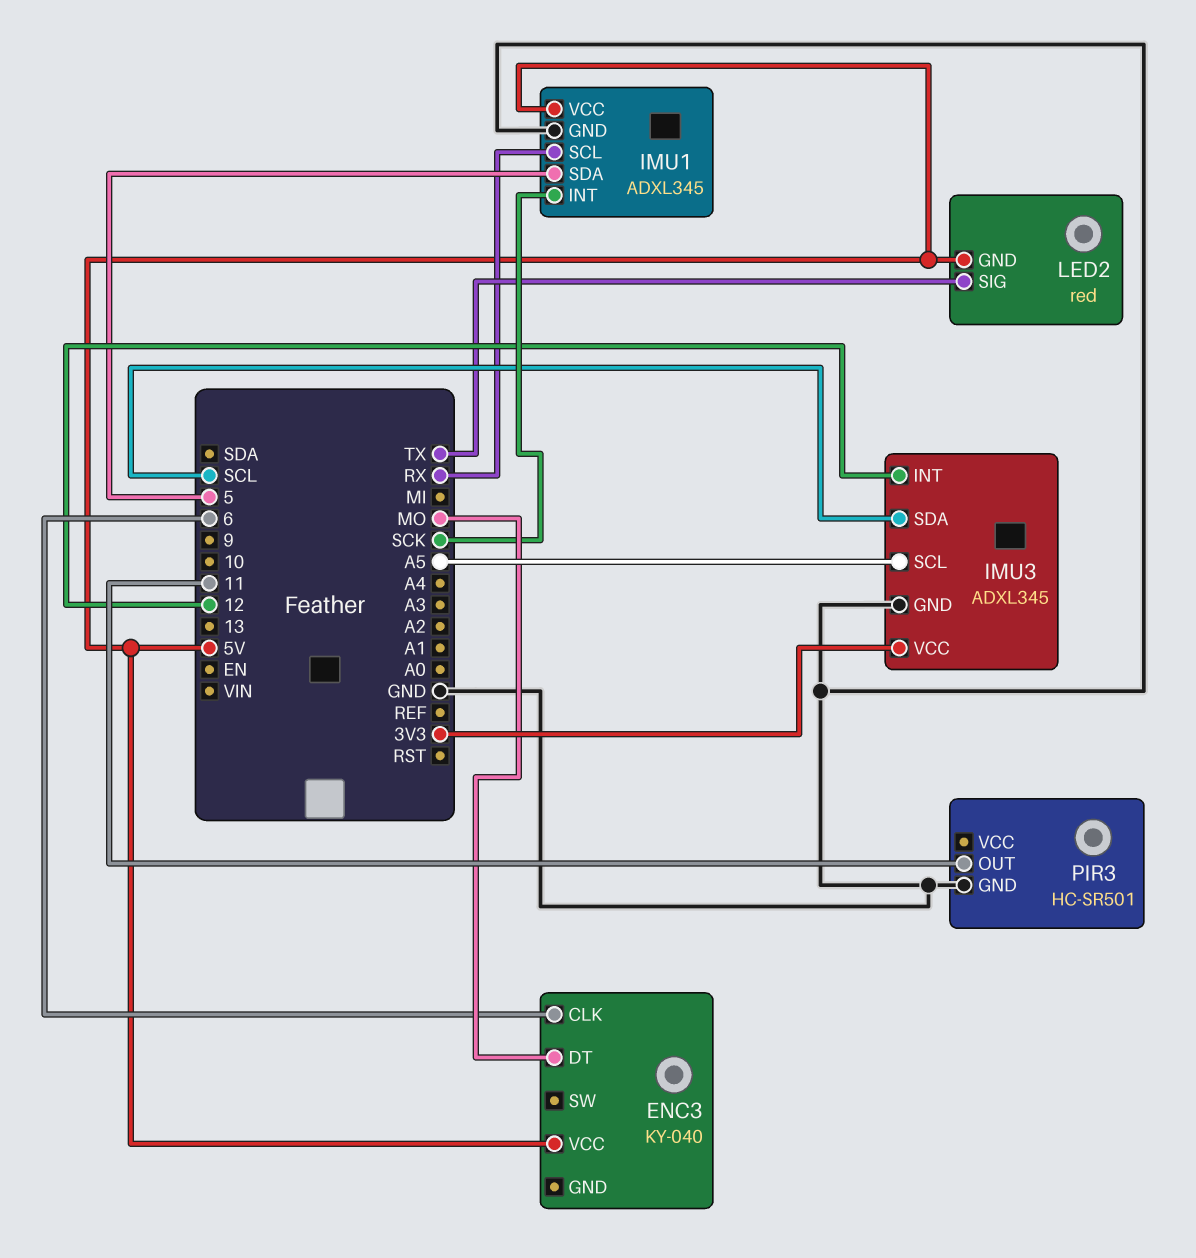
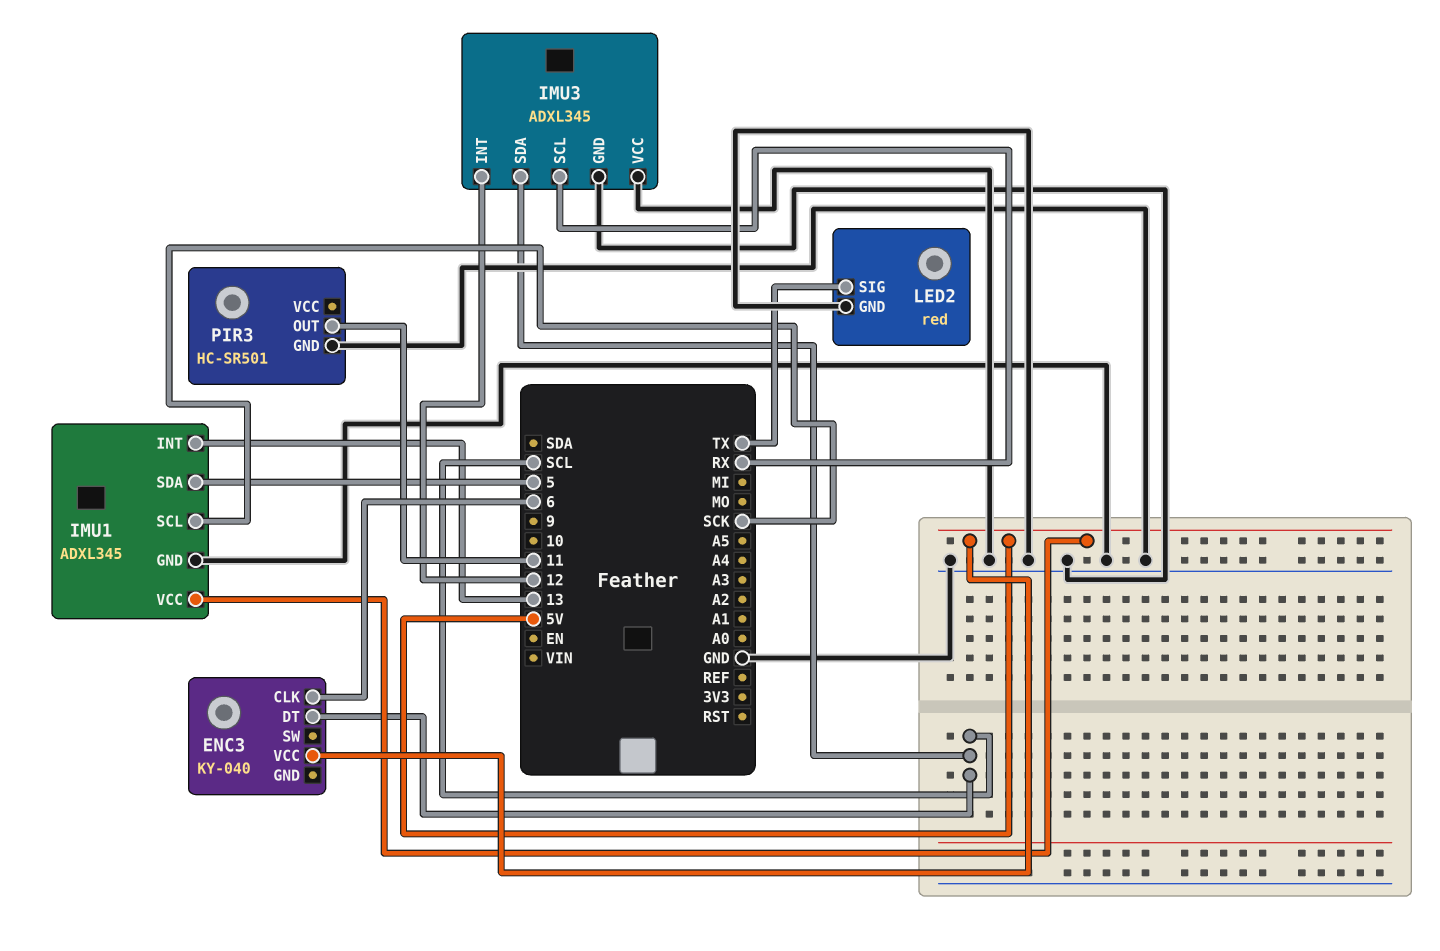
ENC3 pin DT: MO -> SCL
IMU1 pin INT: SCK -> 13
IMU1 pin SCL: RX -> SCK
IMU3 pin SCL: A5 -> RX
IMU3 pin VCC: 3V3 -> GND
LED2 pin GND: 5V -> GND

